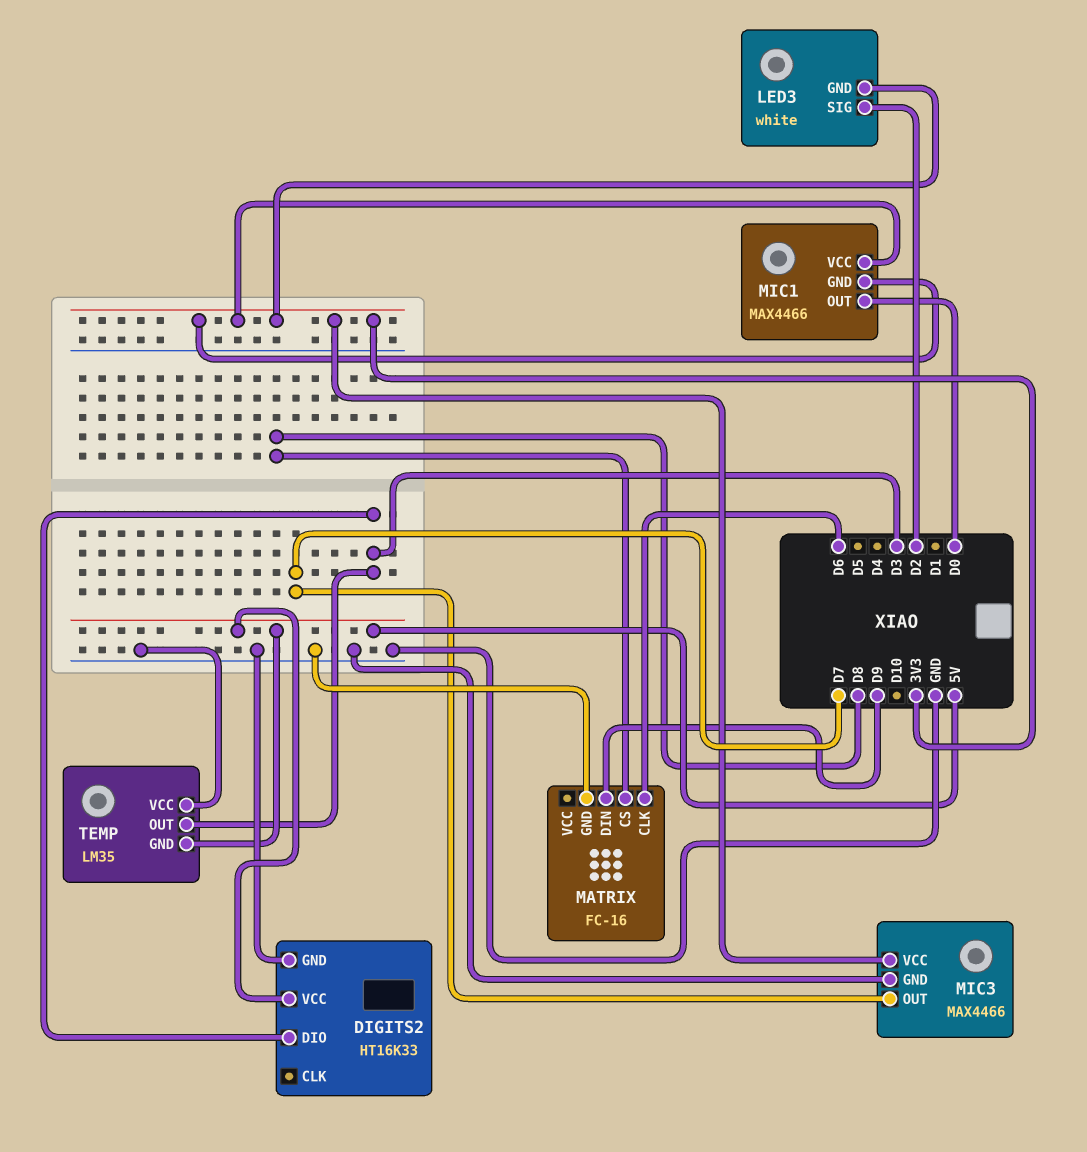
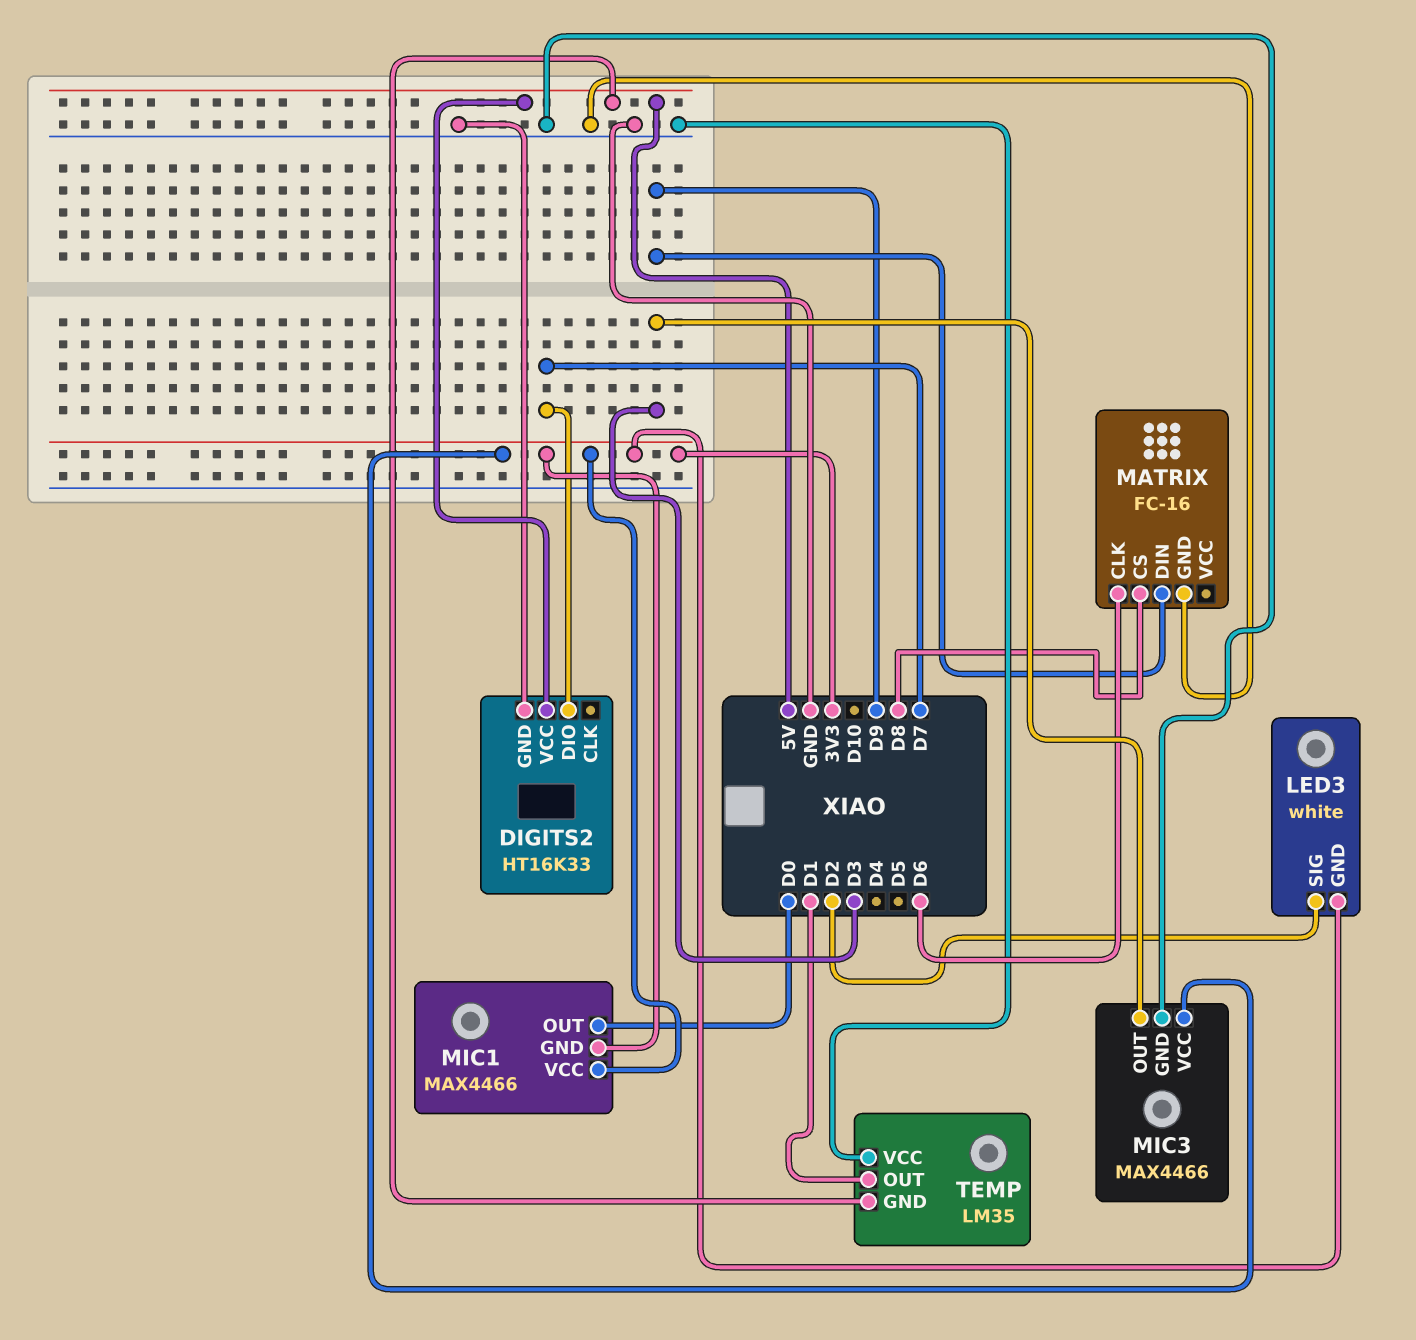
DIGITS2 pin DIO: D3 -> D7
MIC3 pin OUT: D7 -> D3
TEMP pin OUT: D3 -> D1

